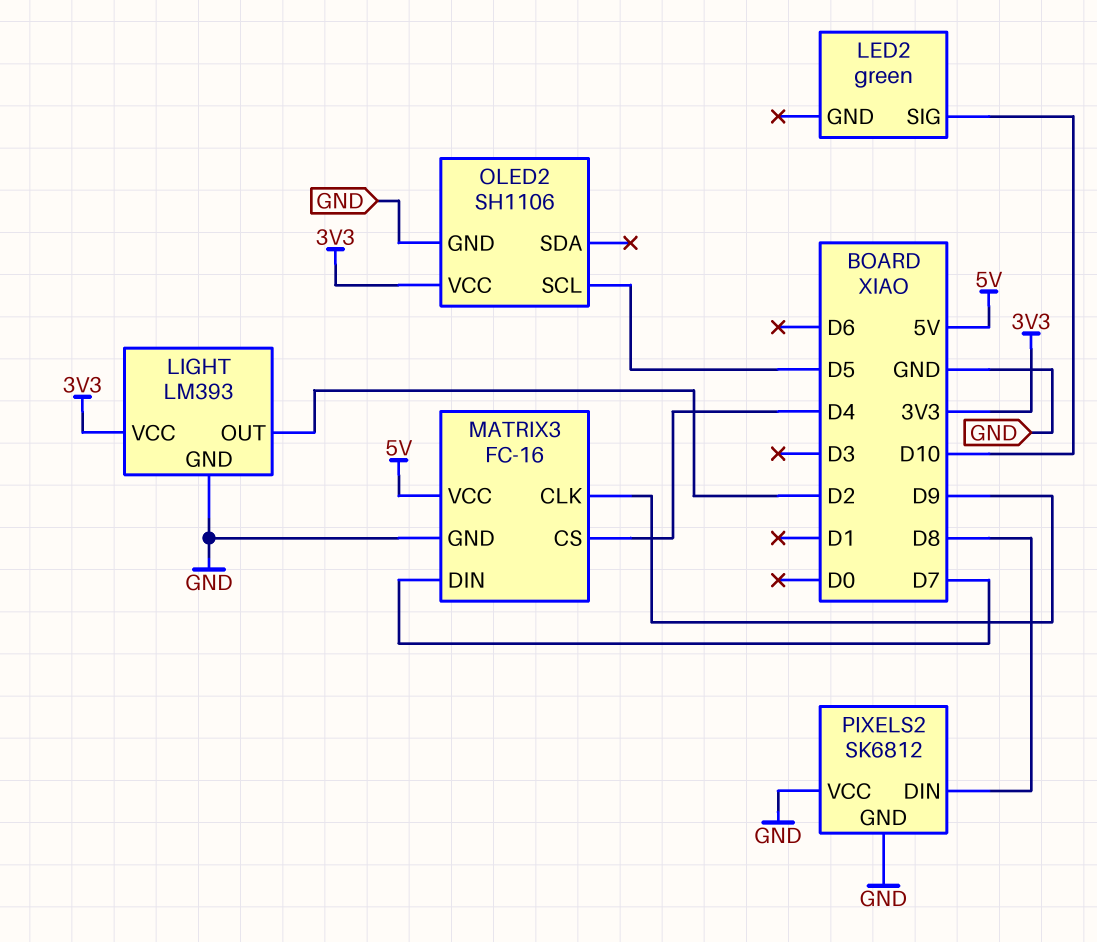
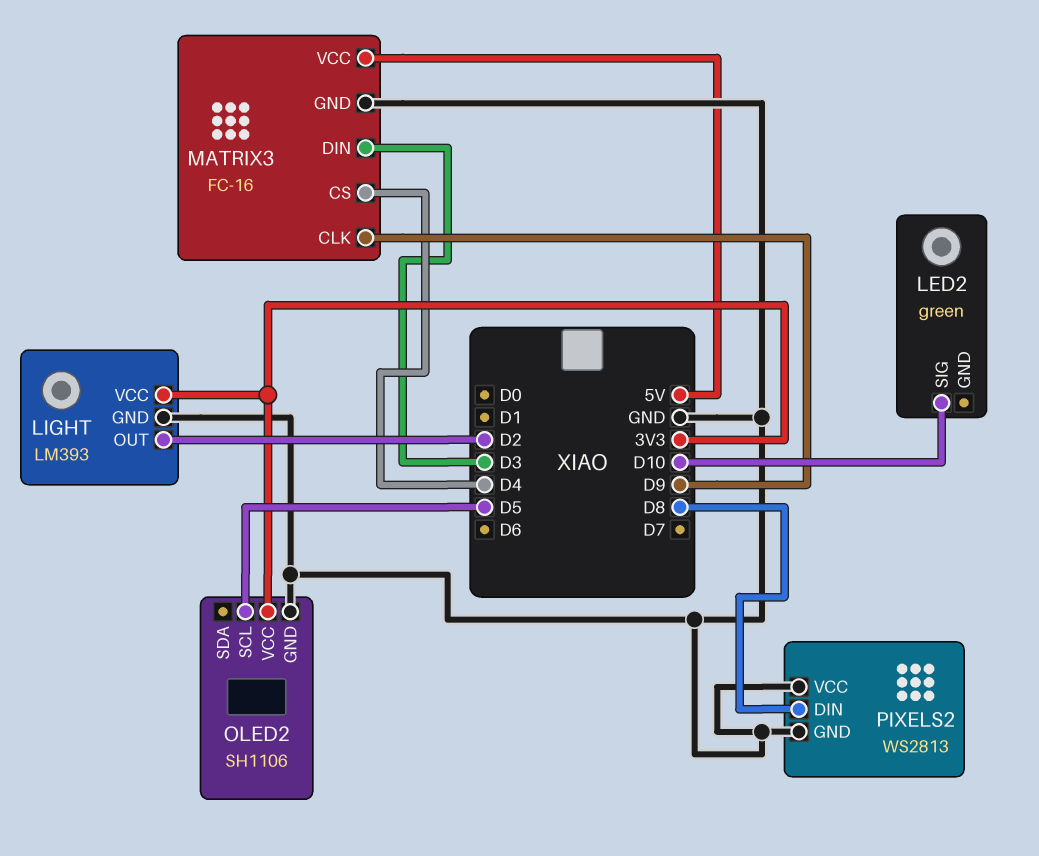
MATRIX3 pin DIN: D7 -> D3
PIXELS2: SK6812 -> WS2813

